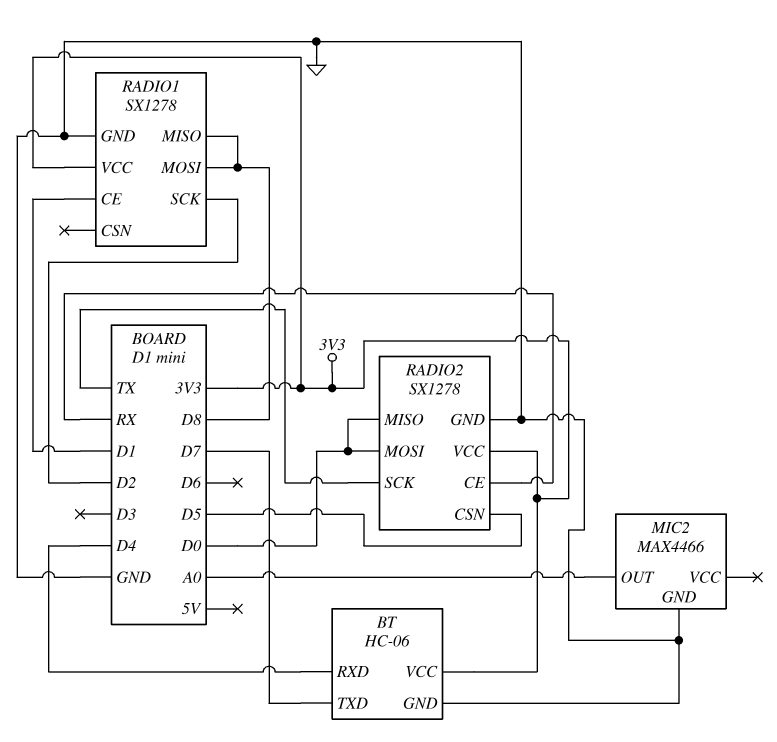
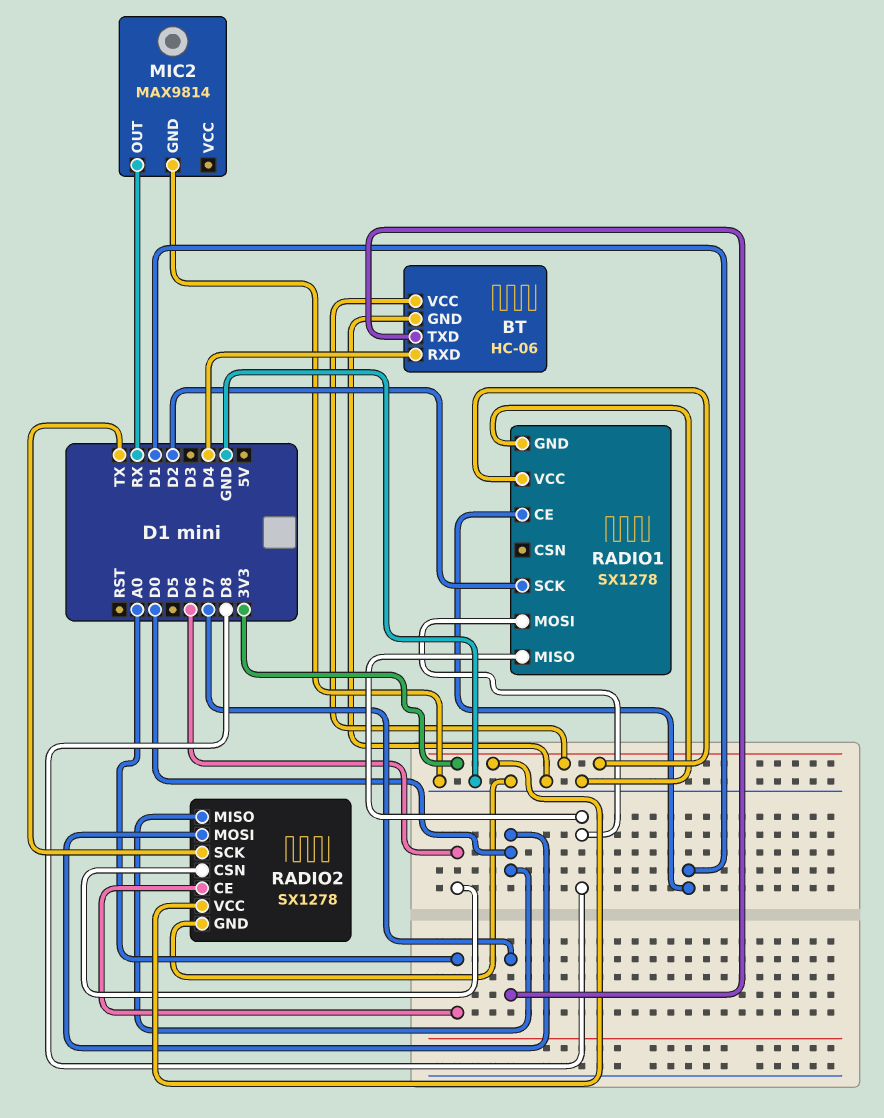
MIC2: MAX4466 -> MAX9814
MIC2 pin OUT: A0 -> RX
RADIO2 pin CE: RX -> A0
RADIO2 pin CSN: D5 -> D6

